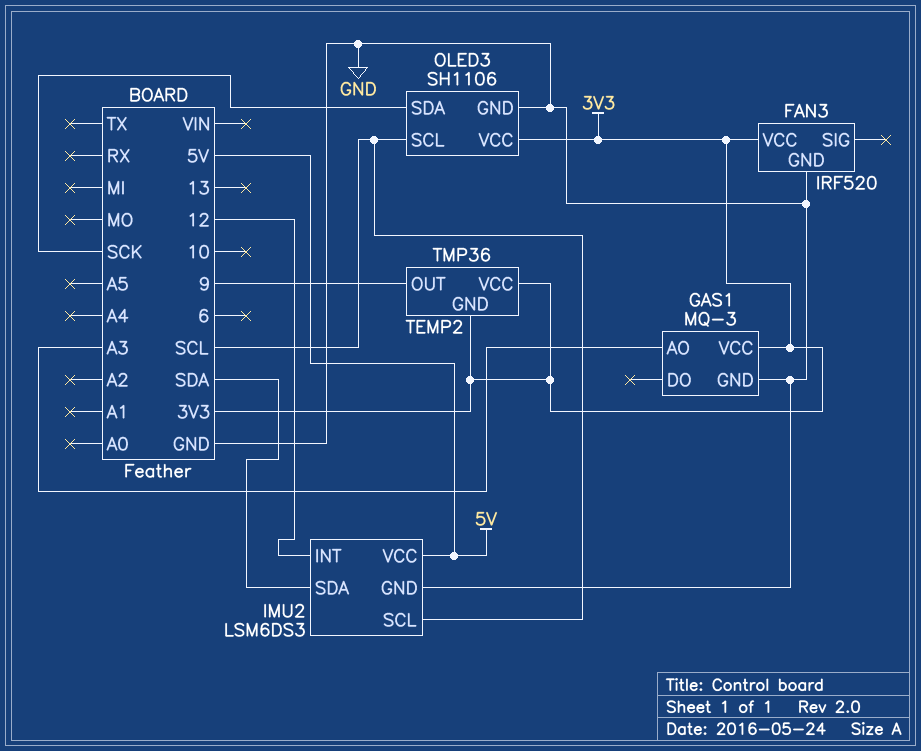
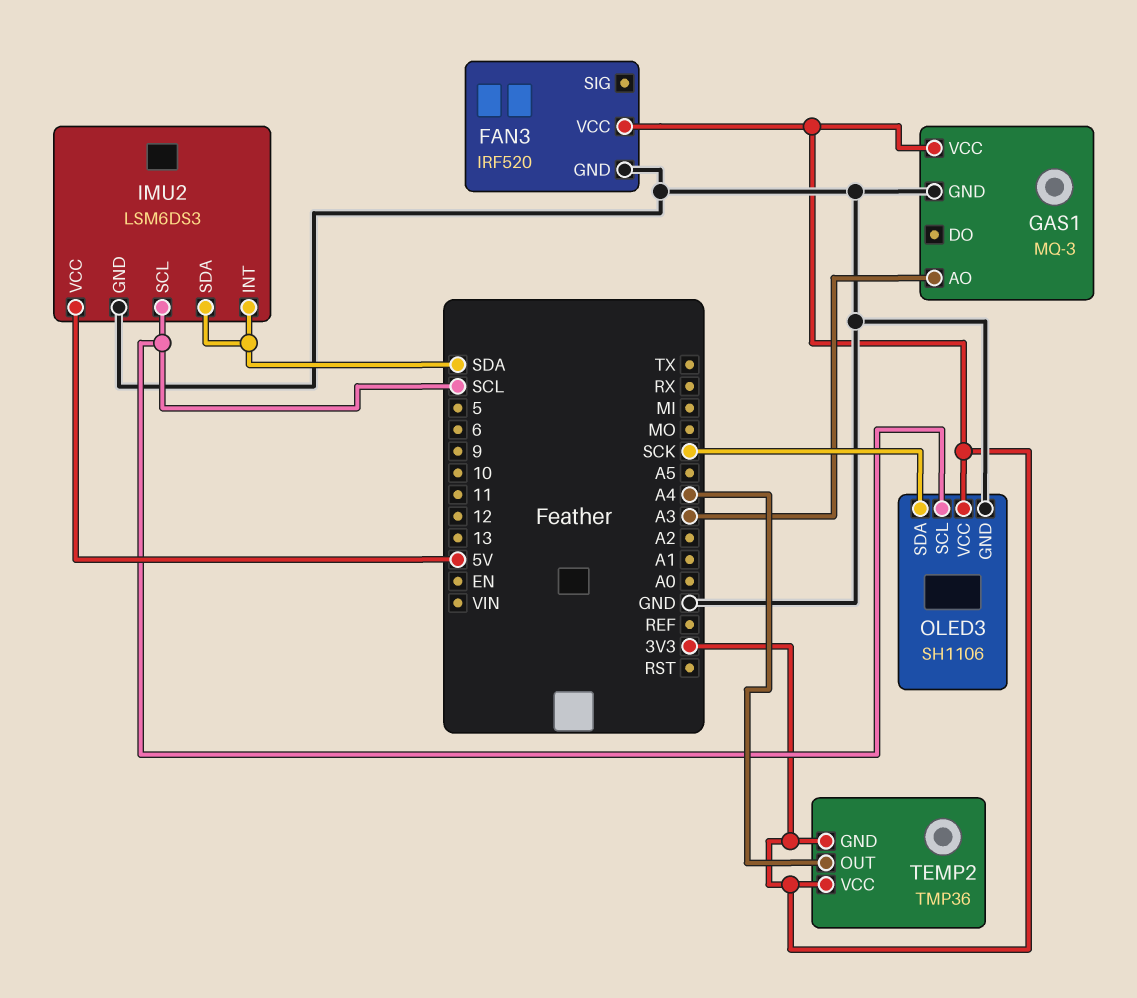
IMU2 pin INT: 12 -> SDA
TEMP2 pin OUT: 9 -> A4

